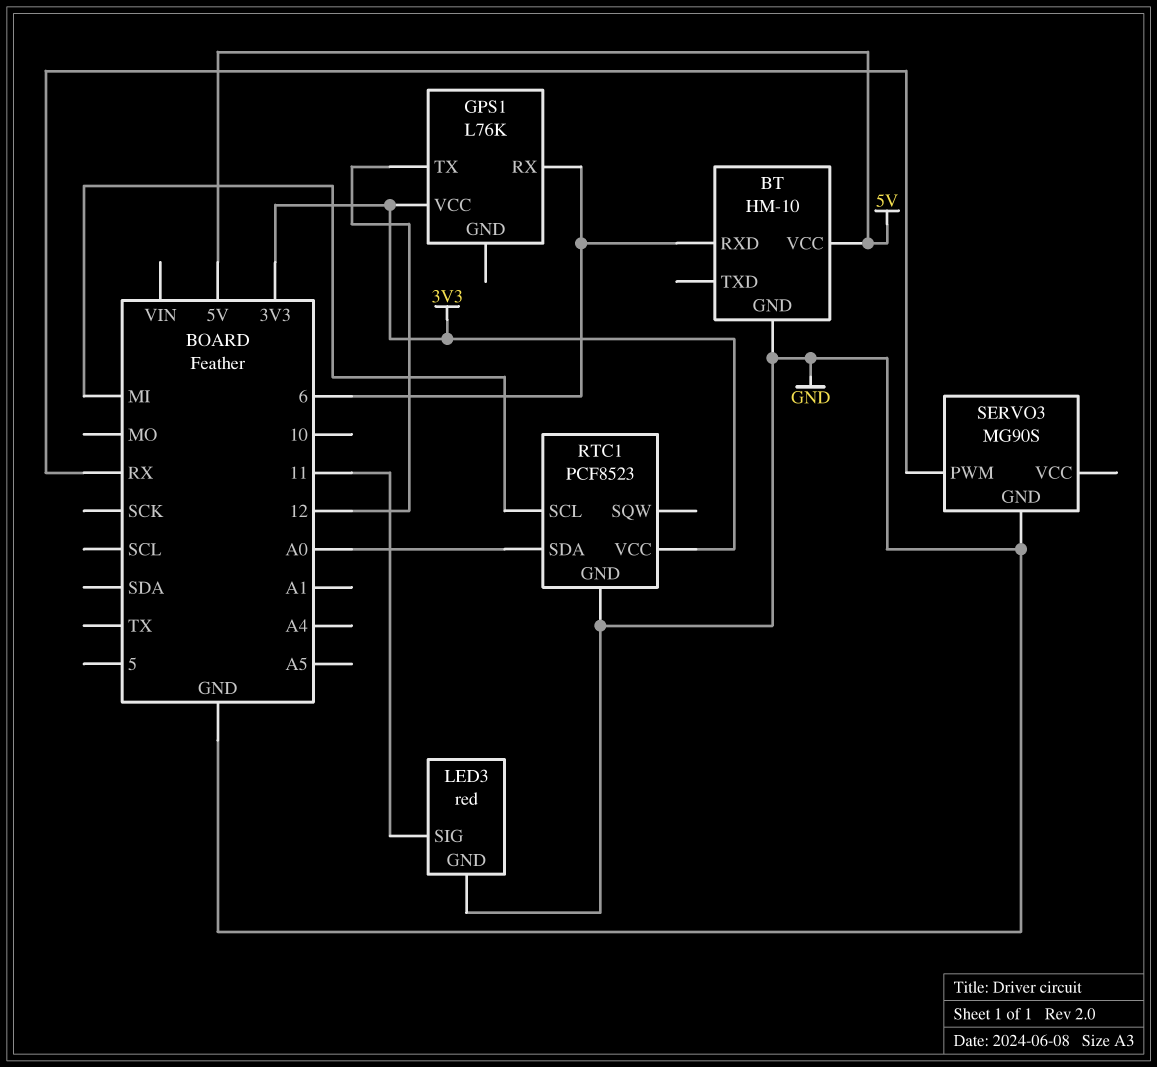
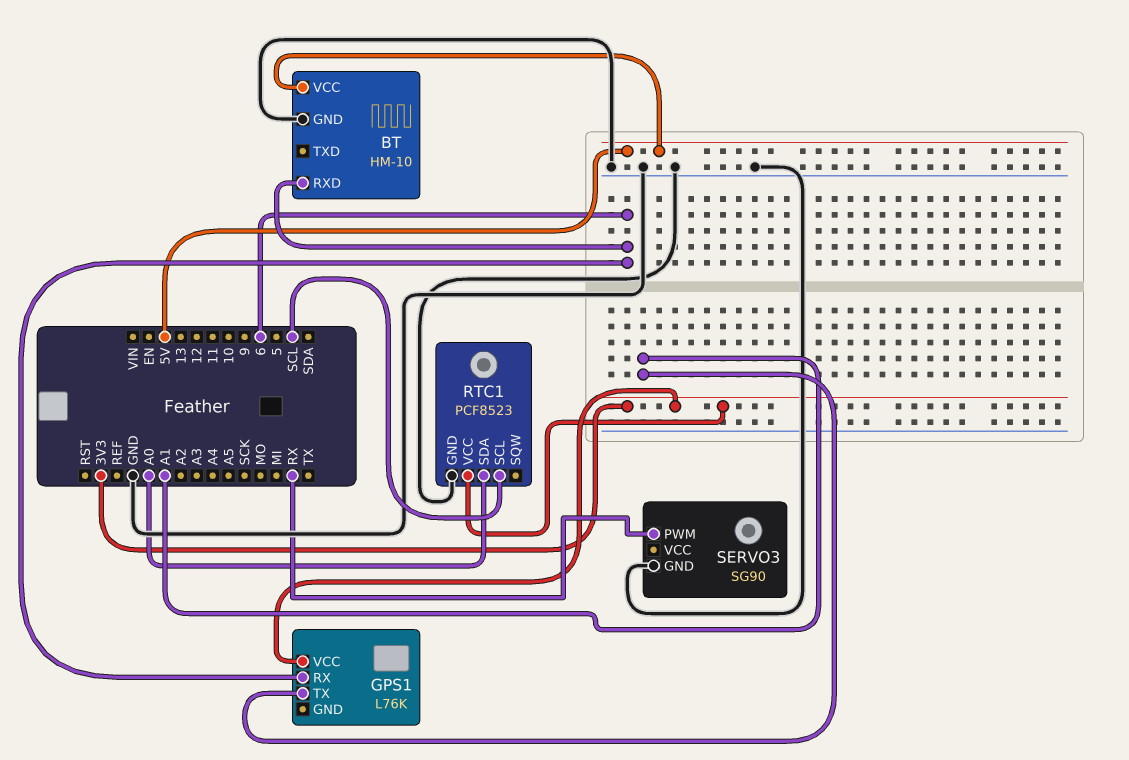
GPS1 pin TX: 12 -> A1
LED3: red -> none
LED3 pin GND: GND -> none
LED3 pin SIG: 11 -> none
RTC1 pin SCL: MI -> SCL
SERVO3: MG90S -> SG90

